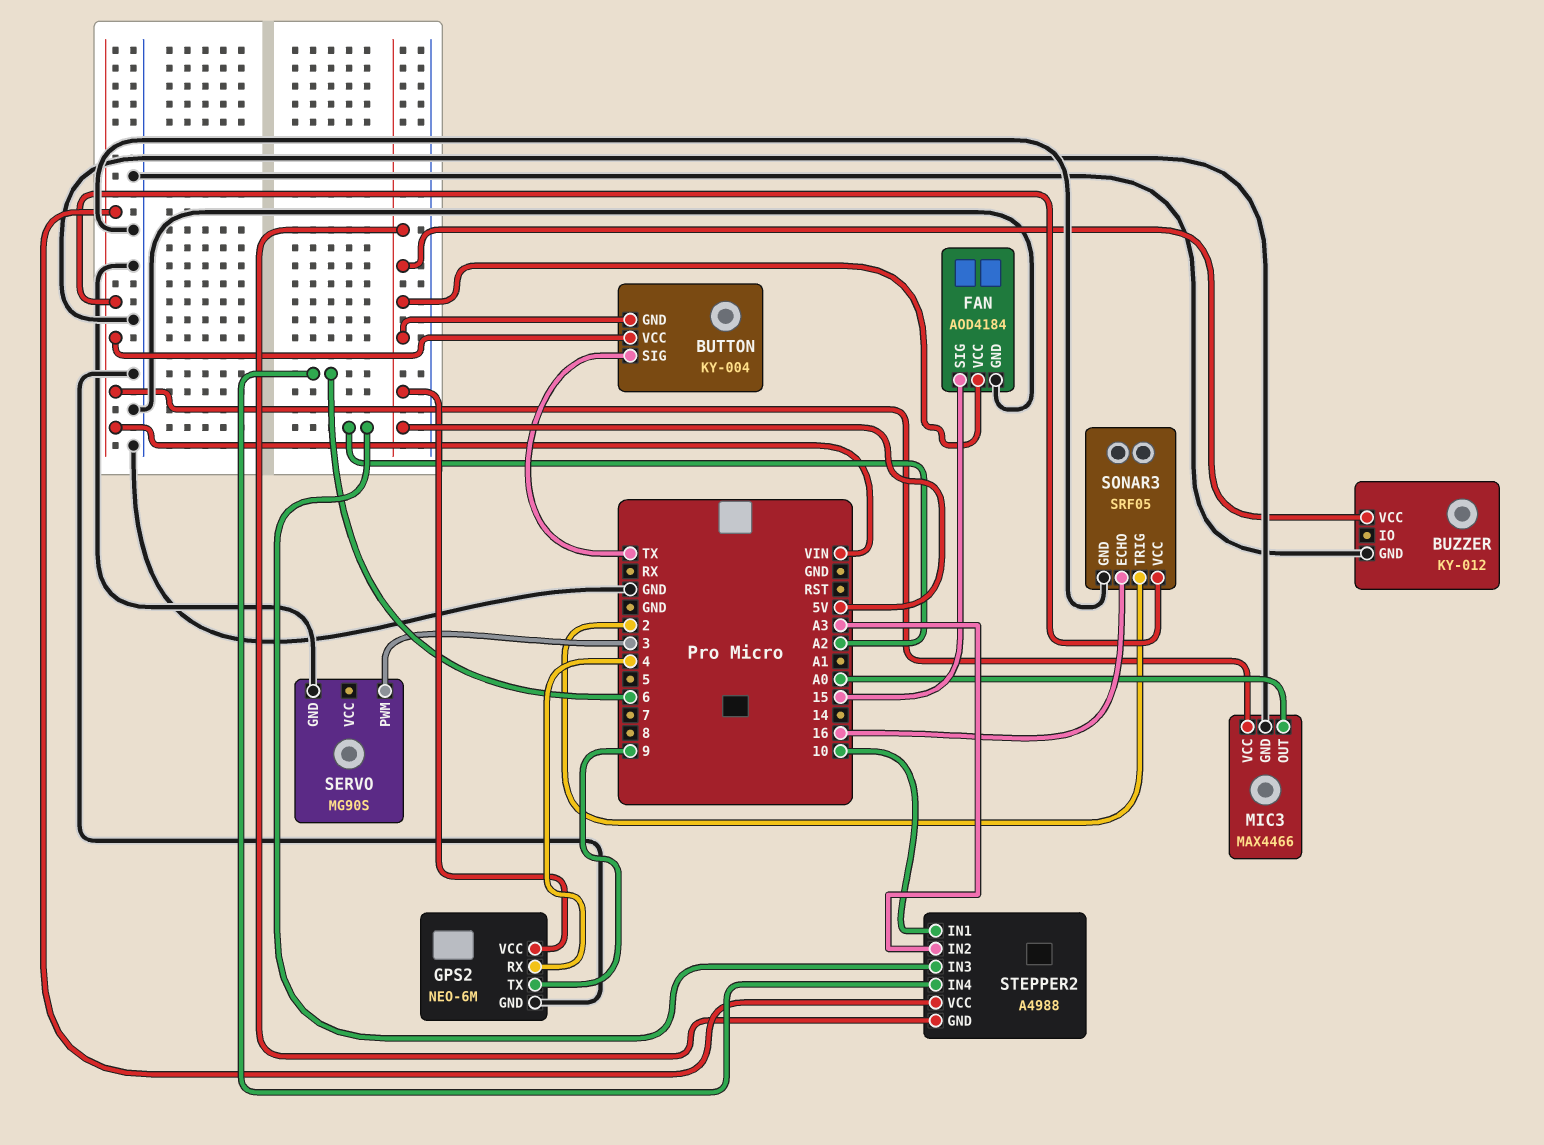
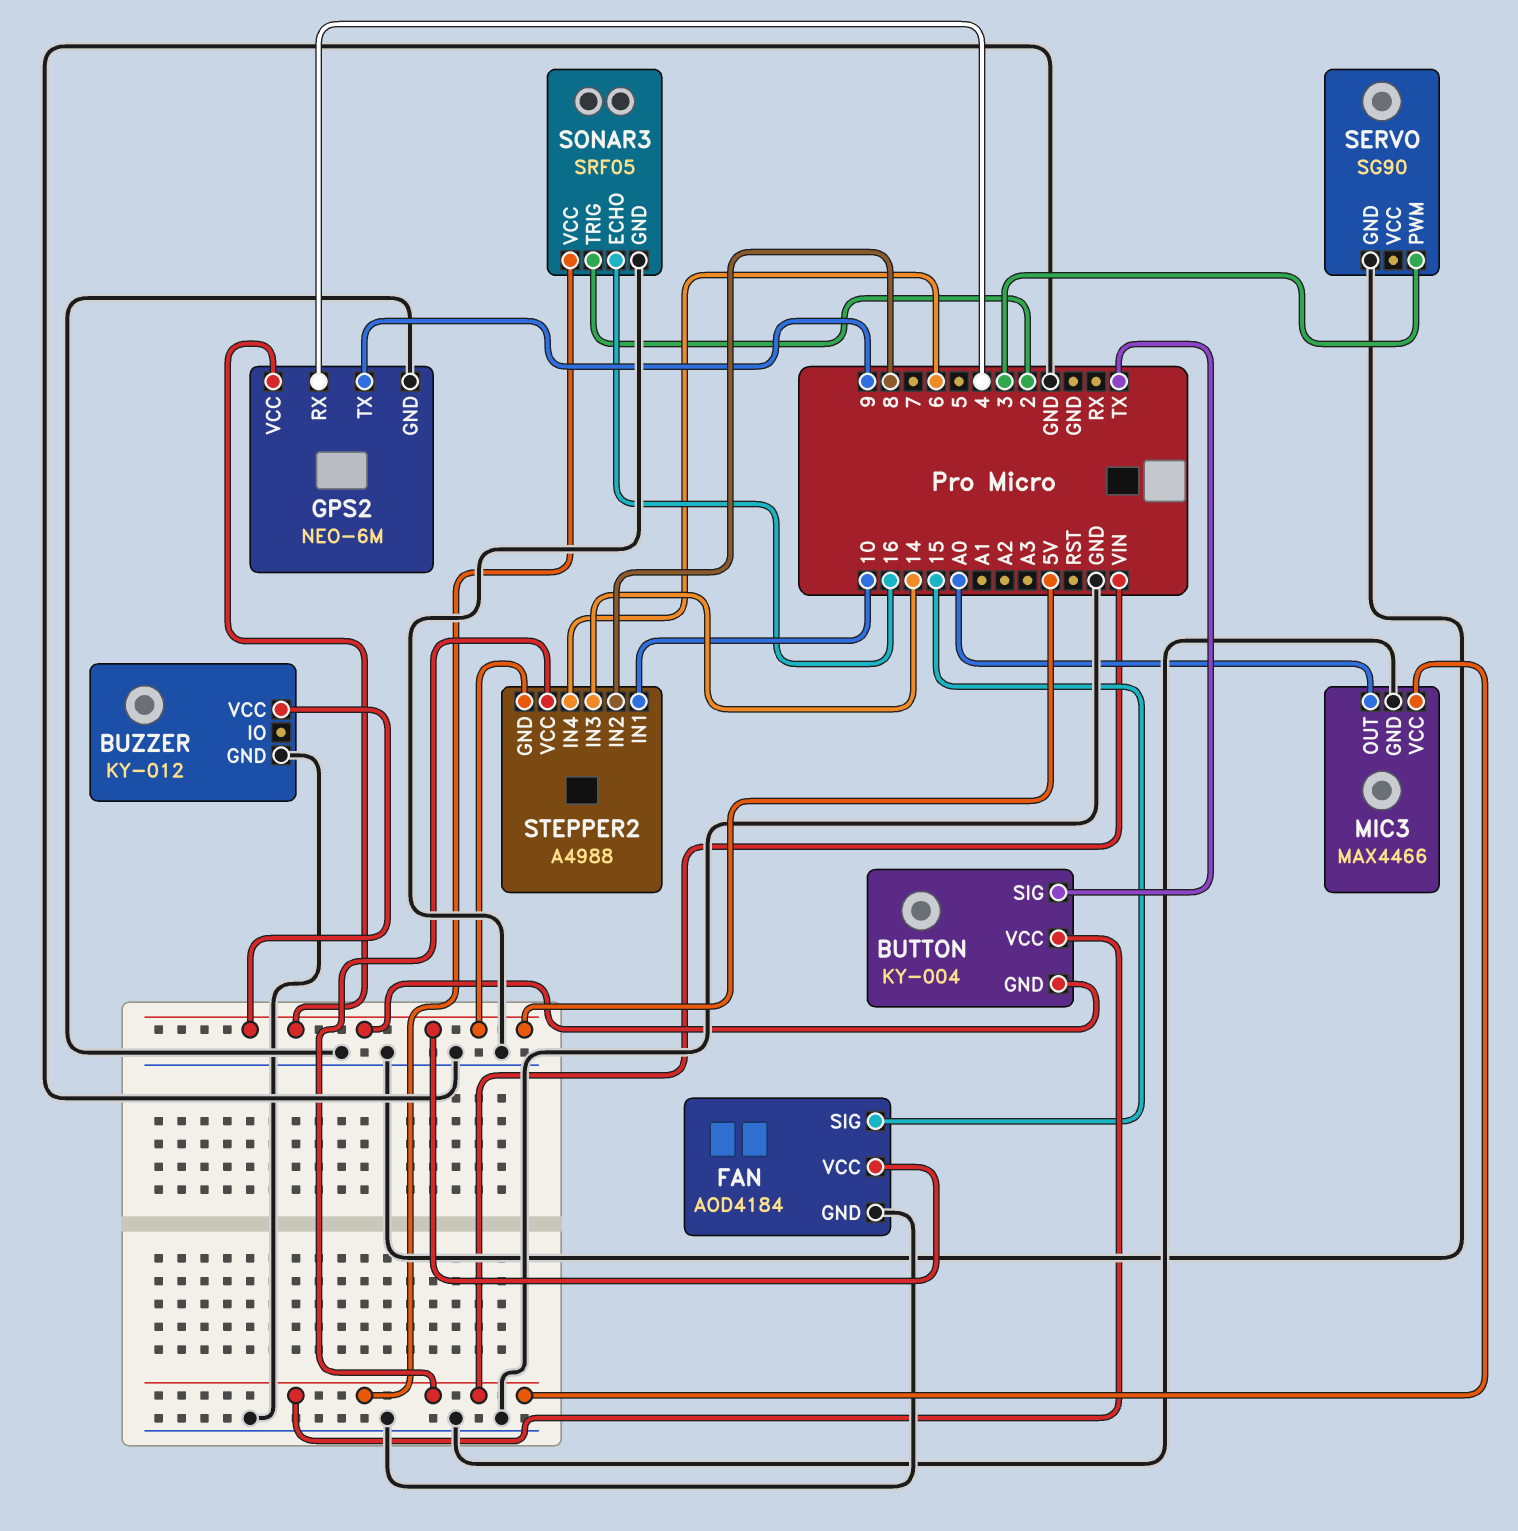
SERVO: MG90S -> SG90
STEPPER2 pin IN2: A3 -> 8
STEPPER2 pin IN3: A2 -> 14

